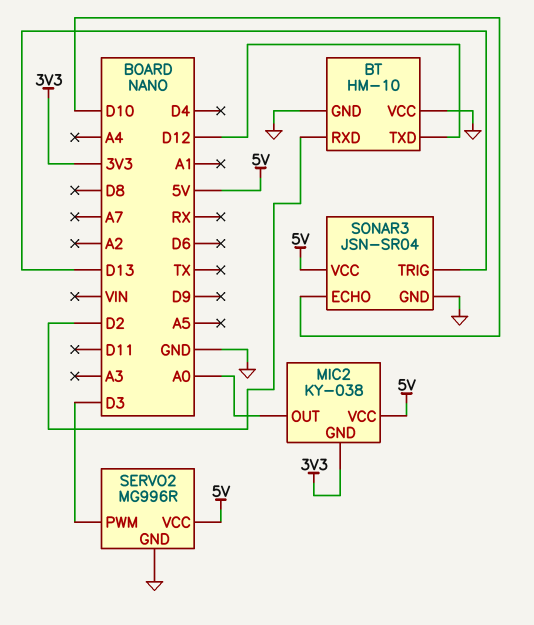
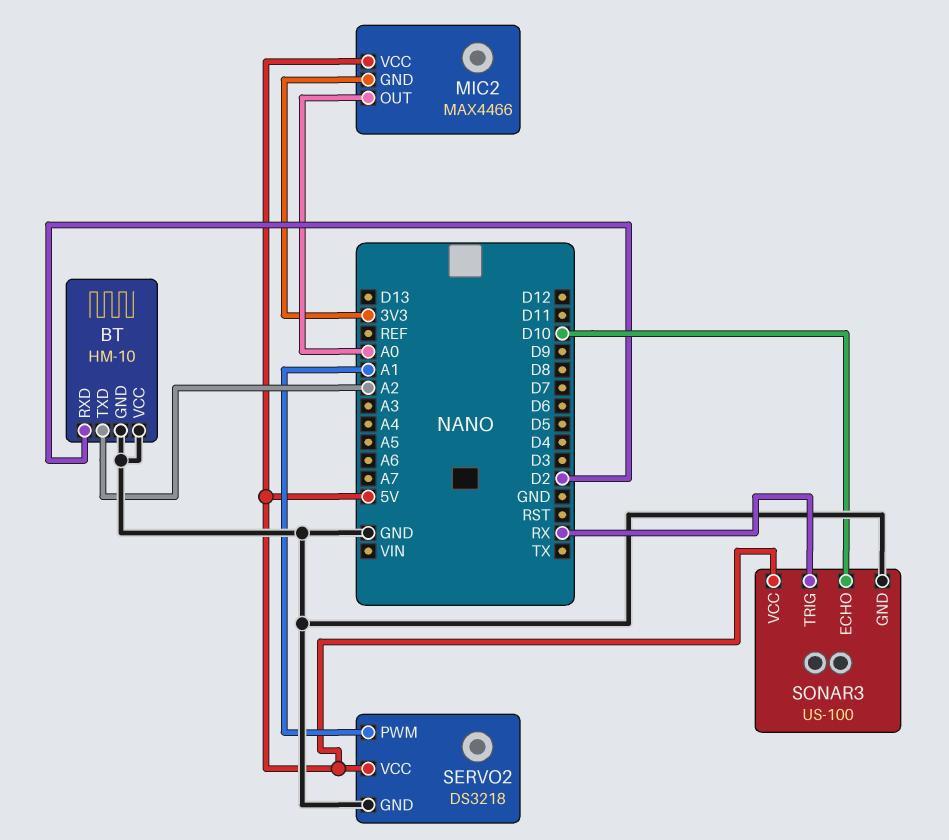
BT pin TXD: D12 -> A2
MIC2: KY-038 -> MAX4466
SERVO2: MG996R -> DS3218
SERVO2 pin PWM: D3 -> A1
SONAR3: JSN-SR04 -> US-100
SONAR3 pin TRIG: D13 -> RX

